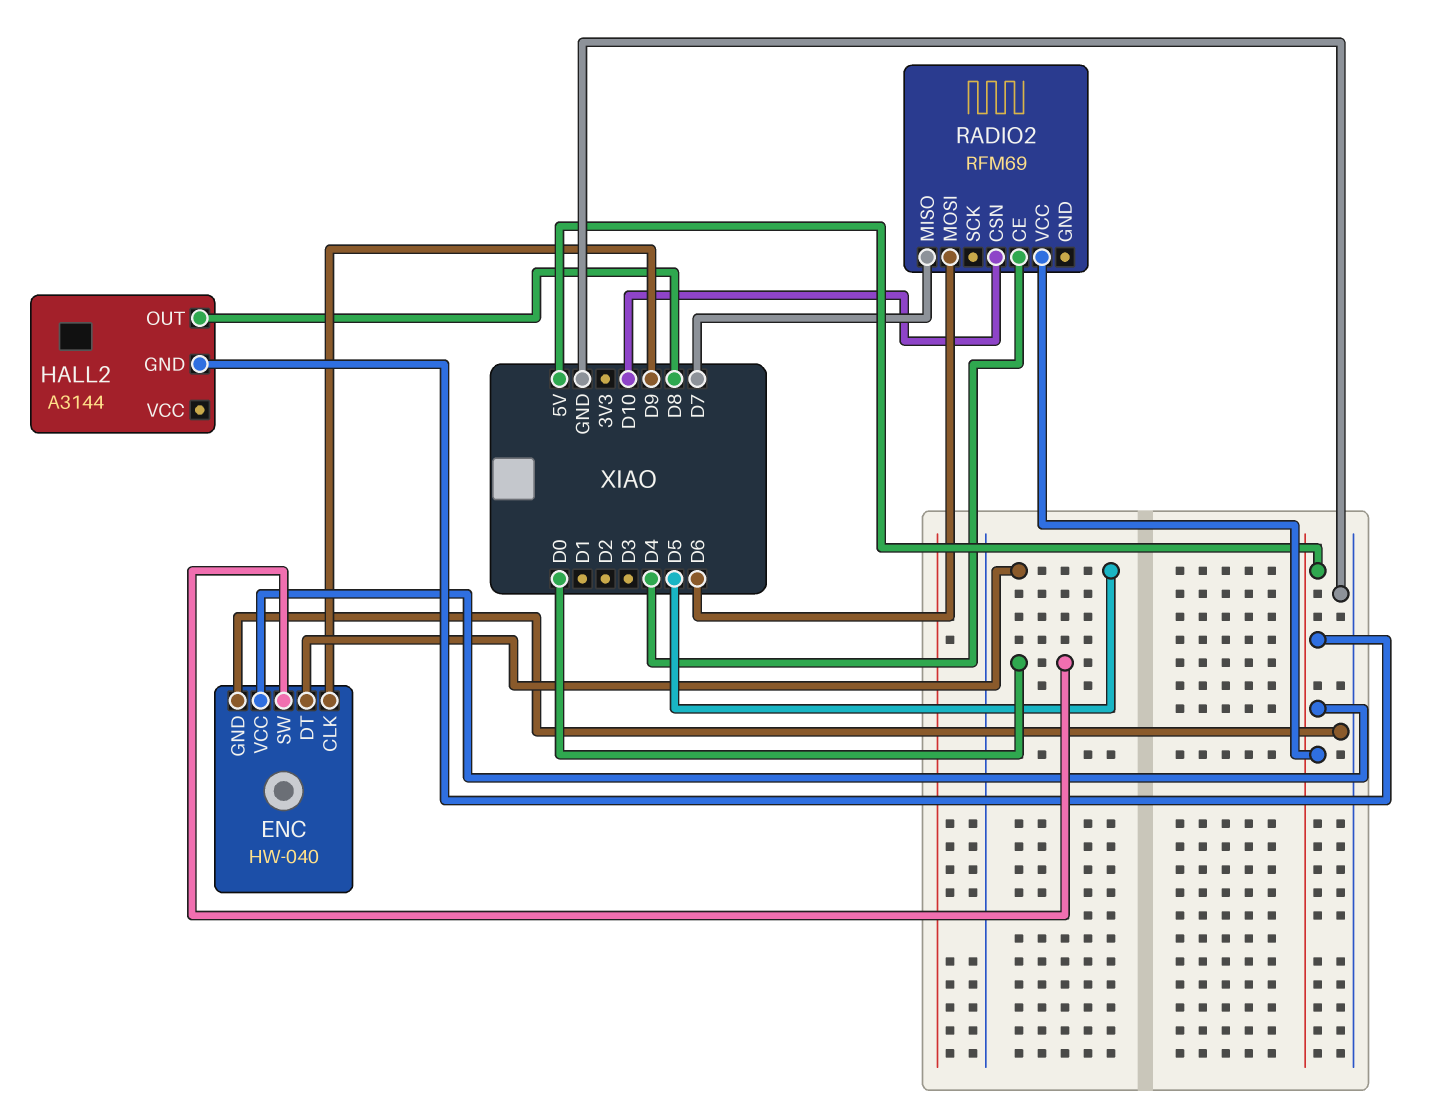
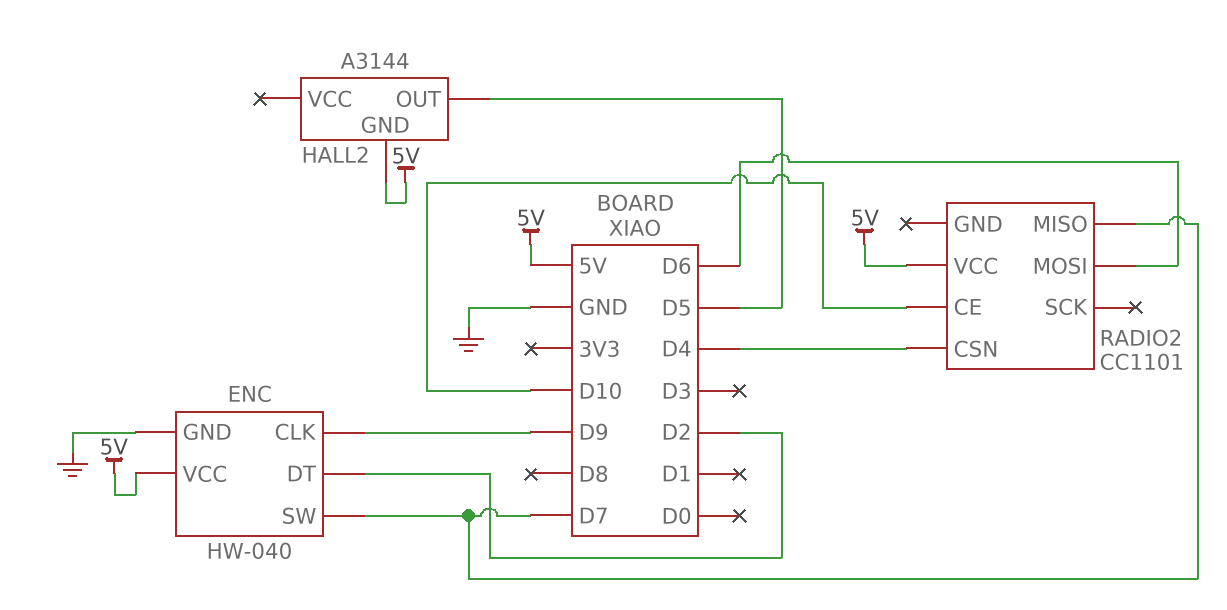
ENC pin DT: D5 -> D2
ENC pin SW: D0 -> D7
HALL2 pin OUT: D8 -> D5
RADIO2: RFM69 -> CC1101
RADIO2 pin CE: D4 -> D10
RADIO2 pin CSN: D10 -> D4

